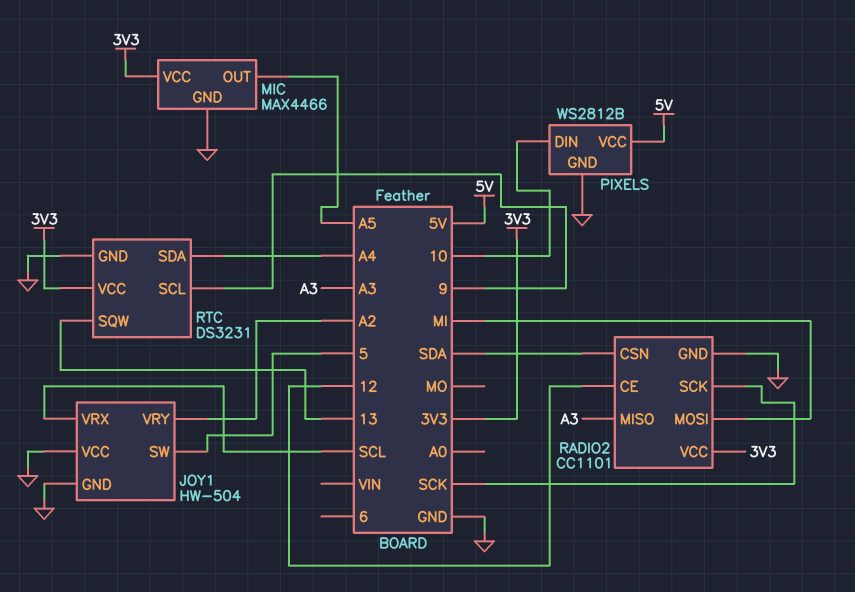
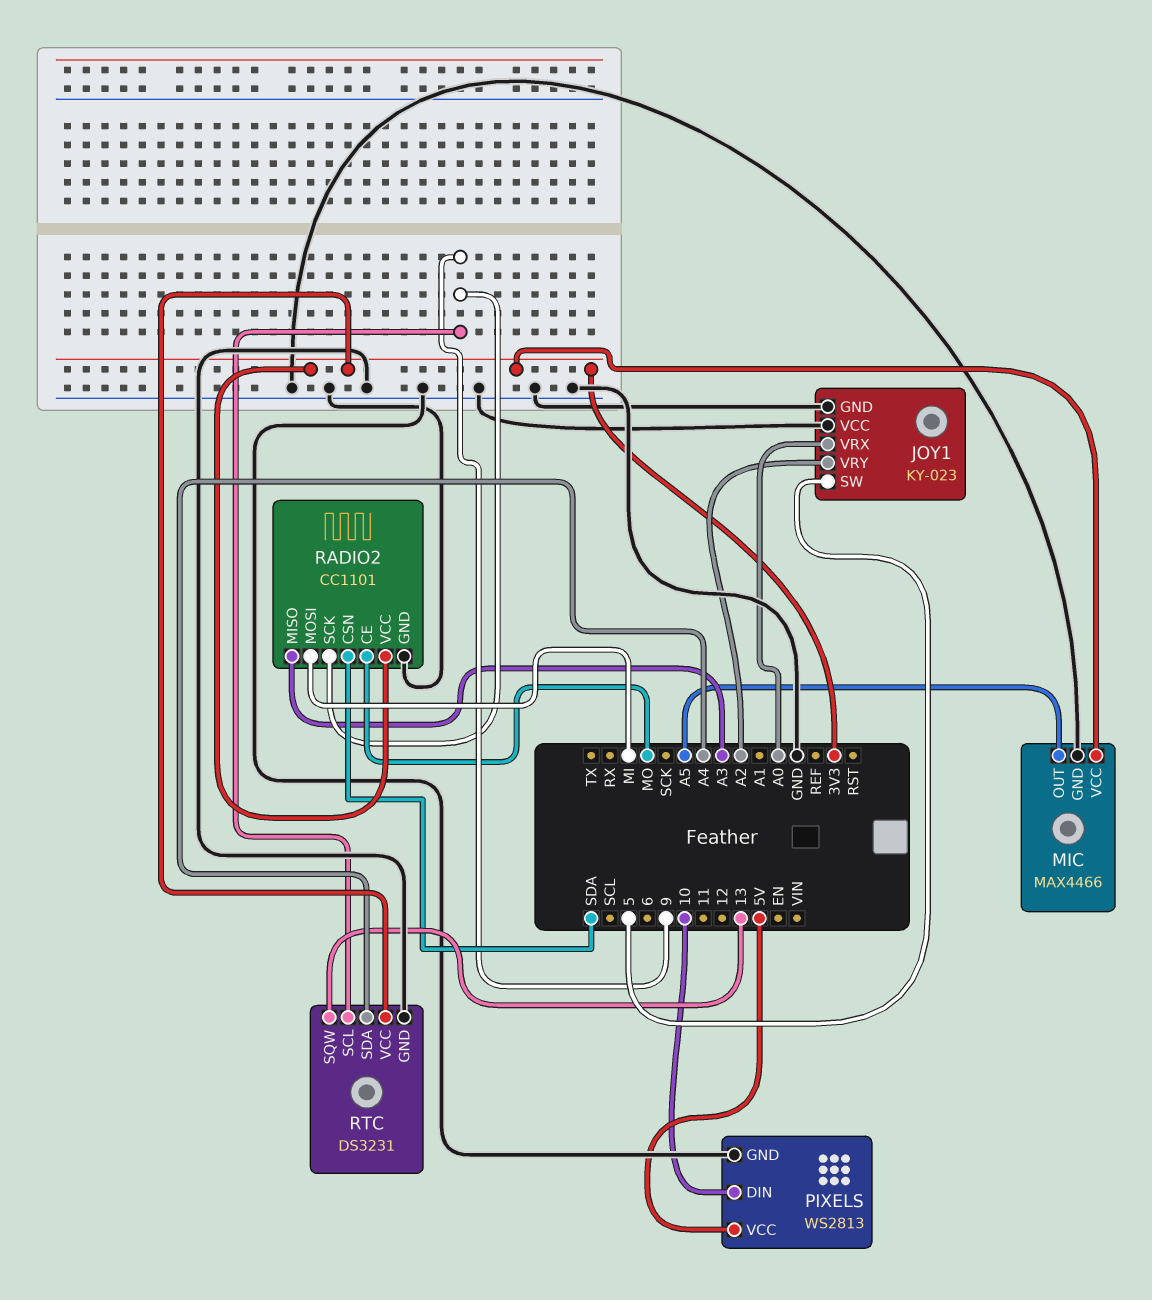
JOY1: HW-504 -> KY-023
JOY1 pin VRX: SCL -> A0
PIXELS: WS2812B -> WS2813
RADIO2 pin CE: 12 -> MO
RADIO2 pin SCK: SCK -> 9

